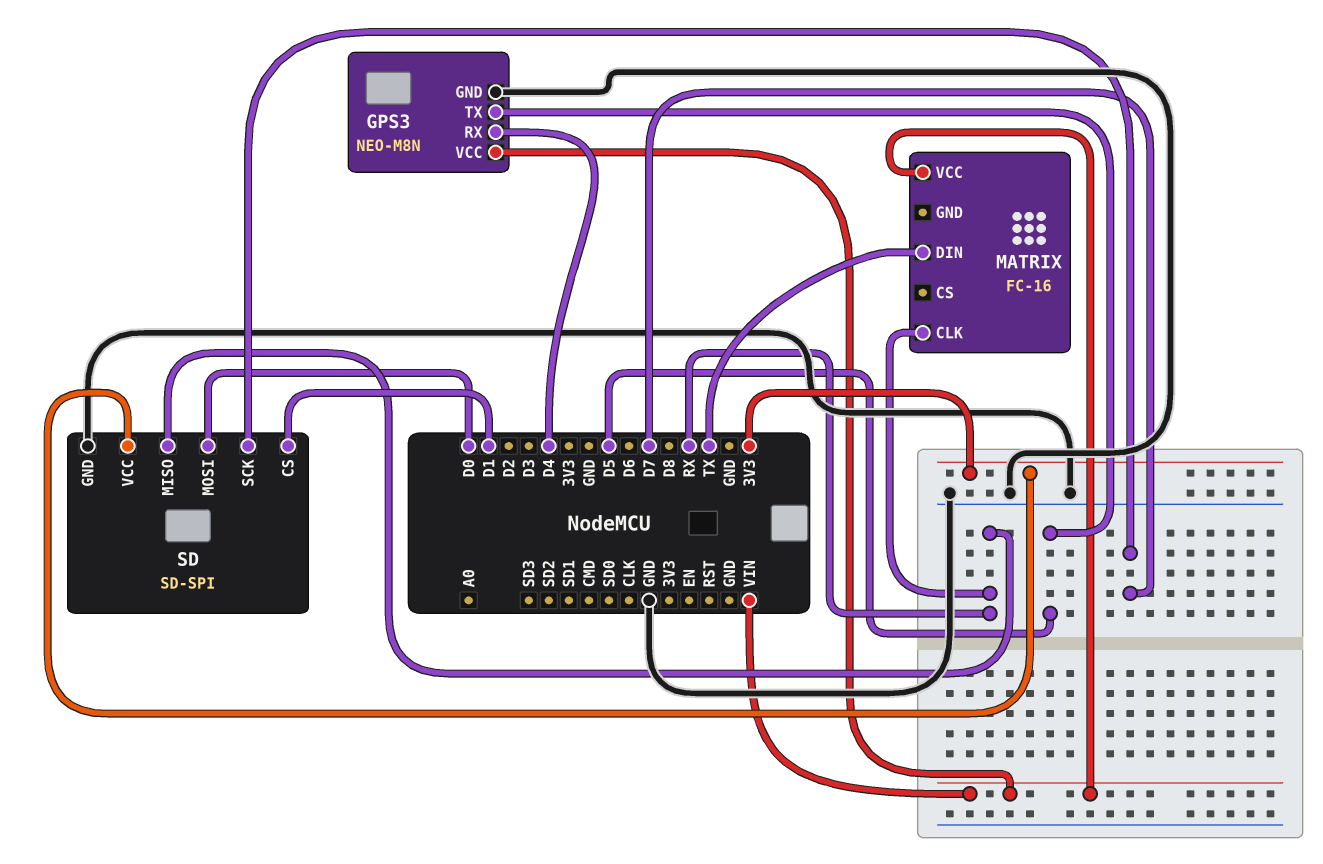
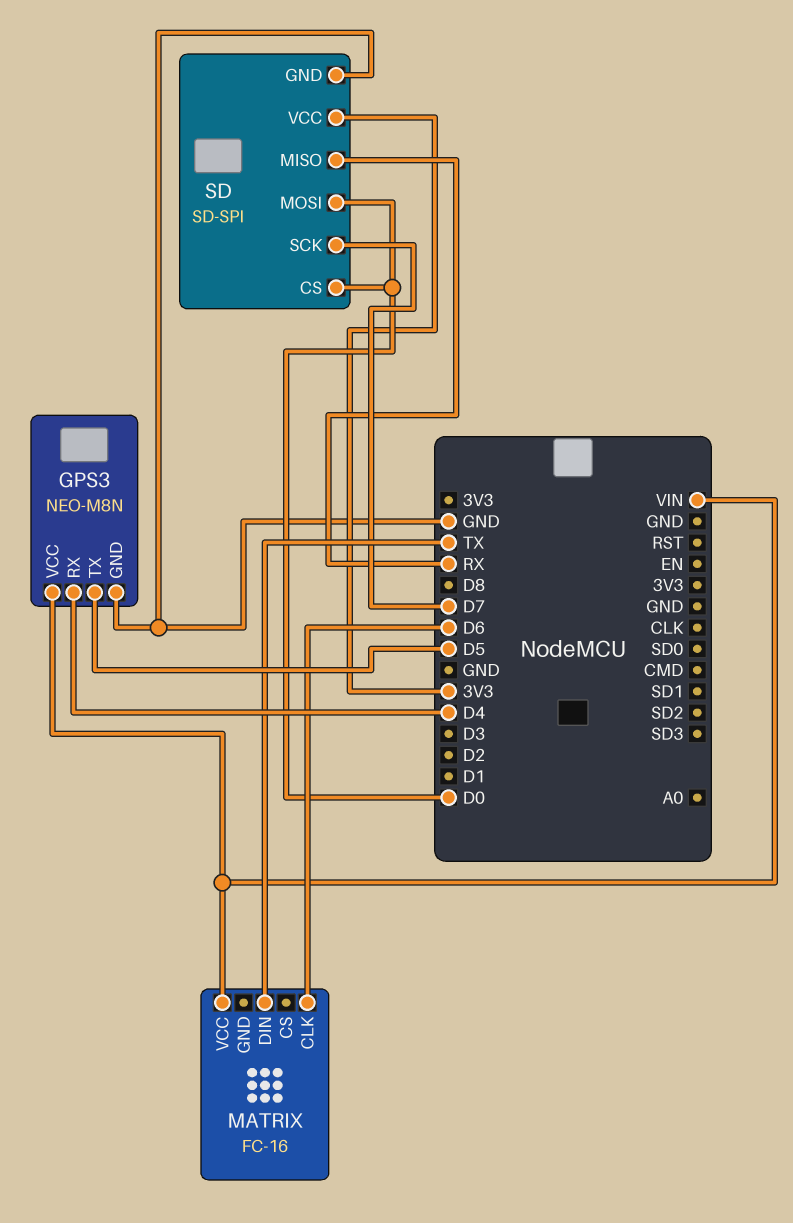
MATRIX pin CLK: RX -> D6
SD pin CS: D1 -> D0

